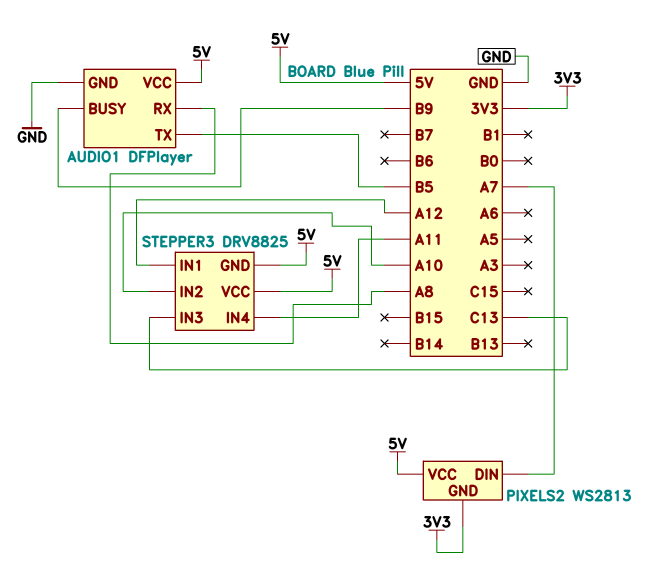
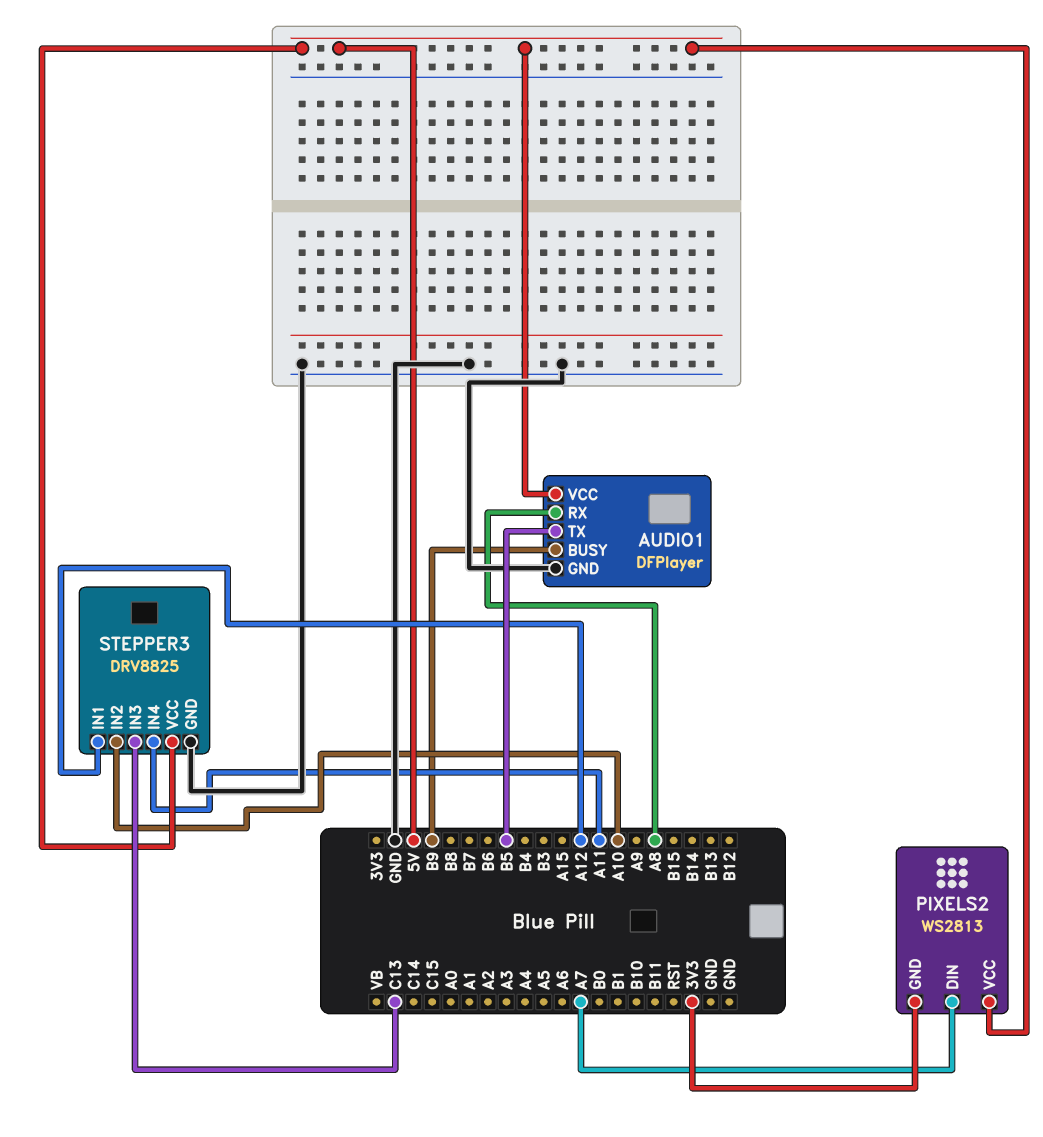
STEPPER3 pin GND: 5V -> GND

